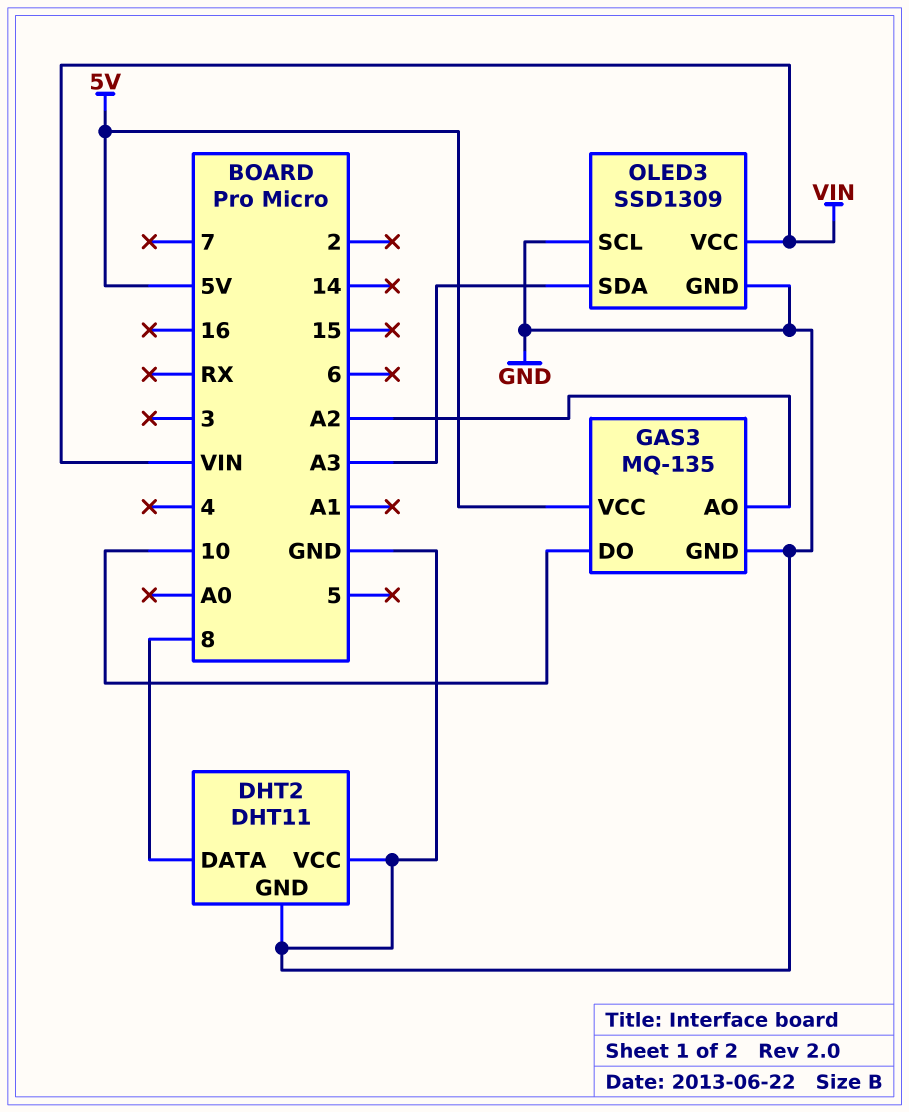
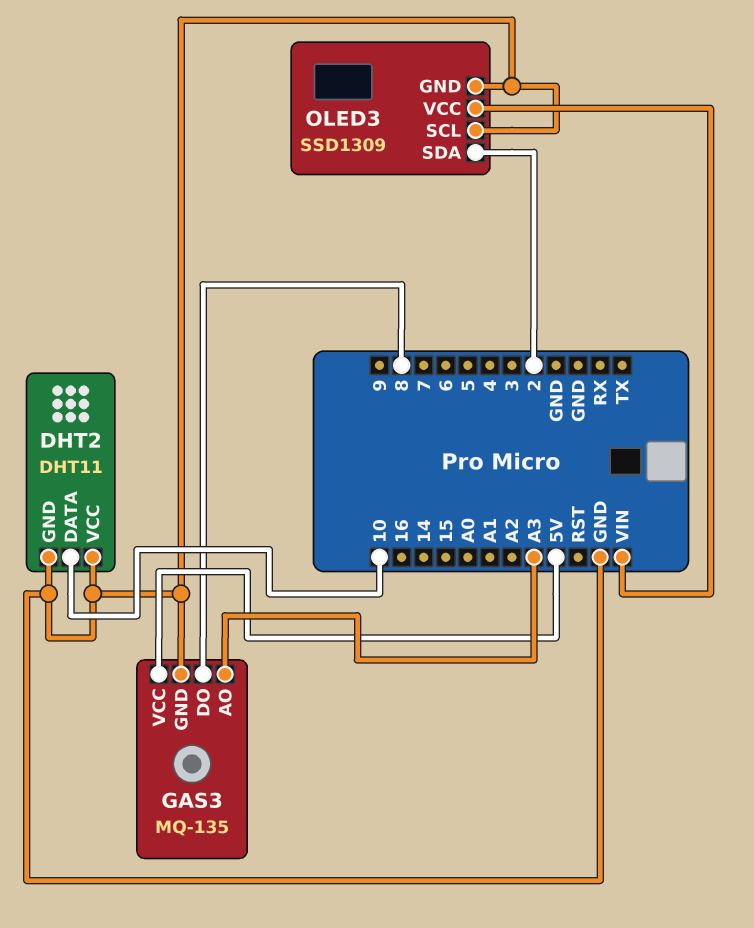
DHT2 pin DATA: 8 -> 10
GAS3 pin AO: A2 -> A3
GAS3 pin DO: 10 -> 8
OLED3 pin SDA: A3 -> 2

